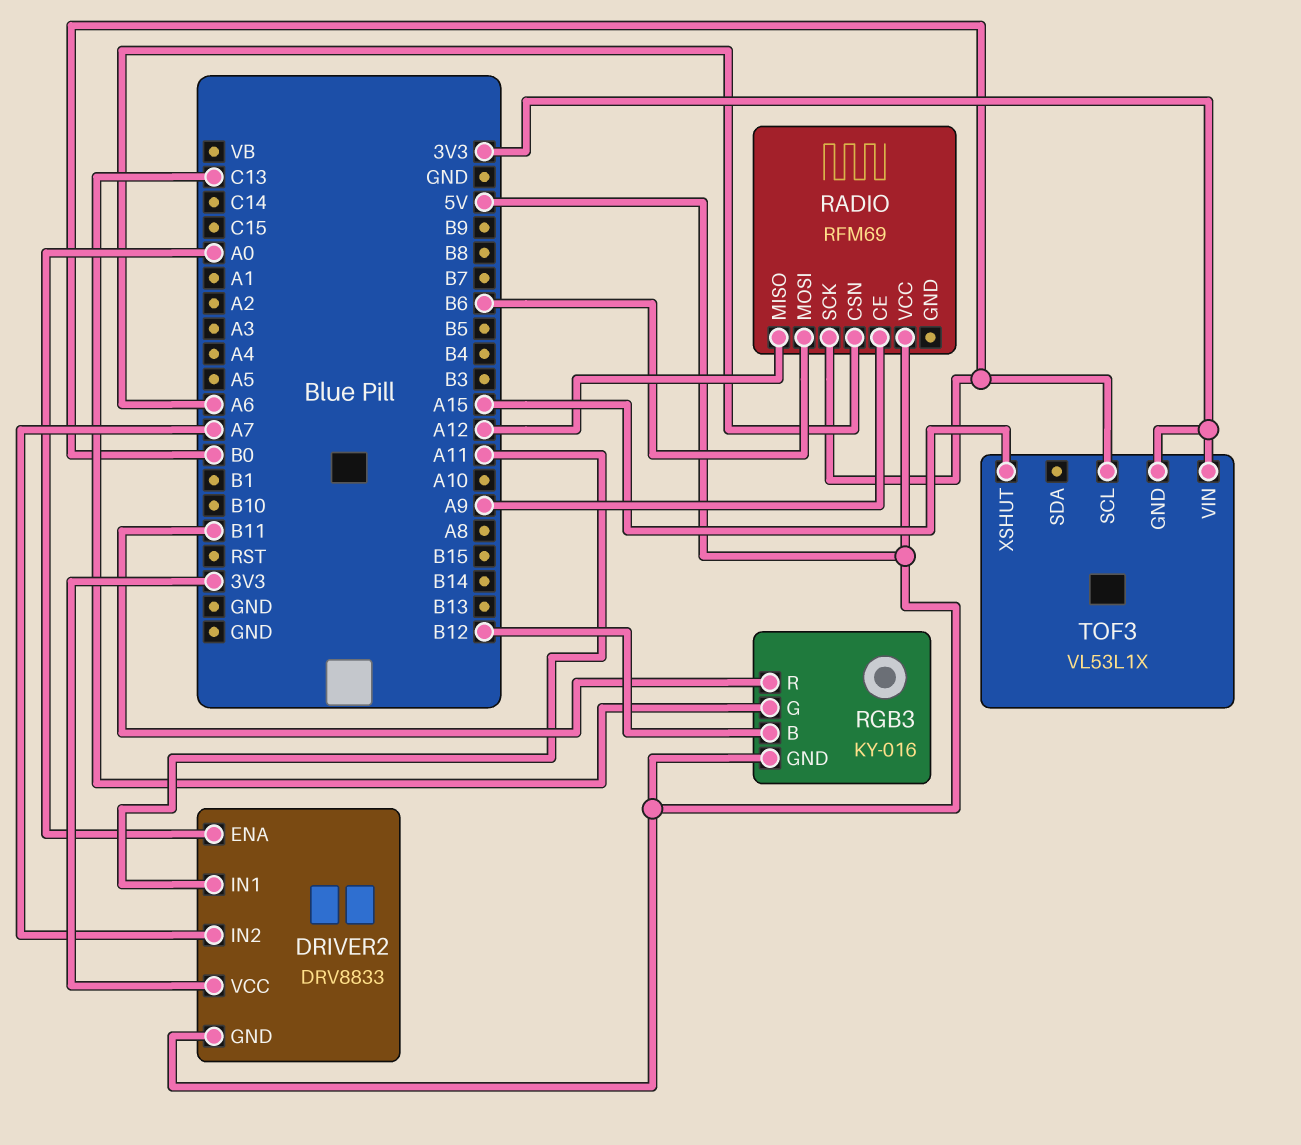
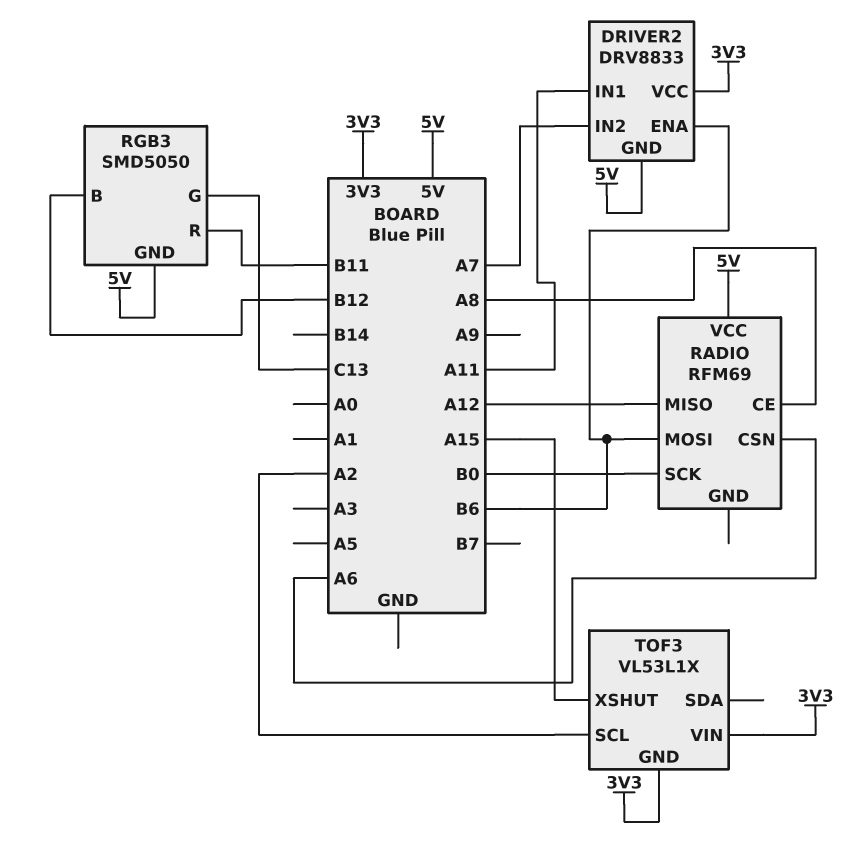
DRIVER2 pin ENA: A0 -> B6
RADIO pin CE: A9 -> A8
RGB3: KY-016 -> SMD5050
TOF3 pin SCL: B0 -> A2

